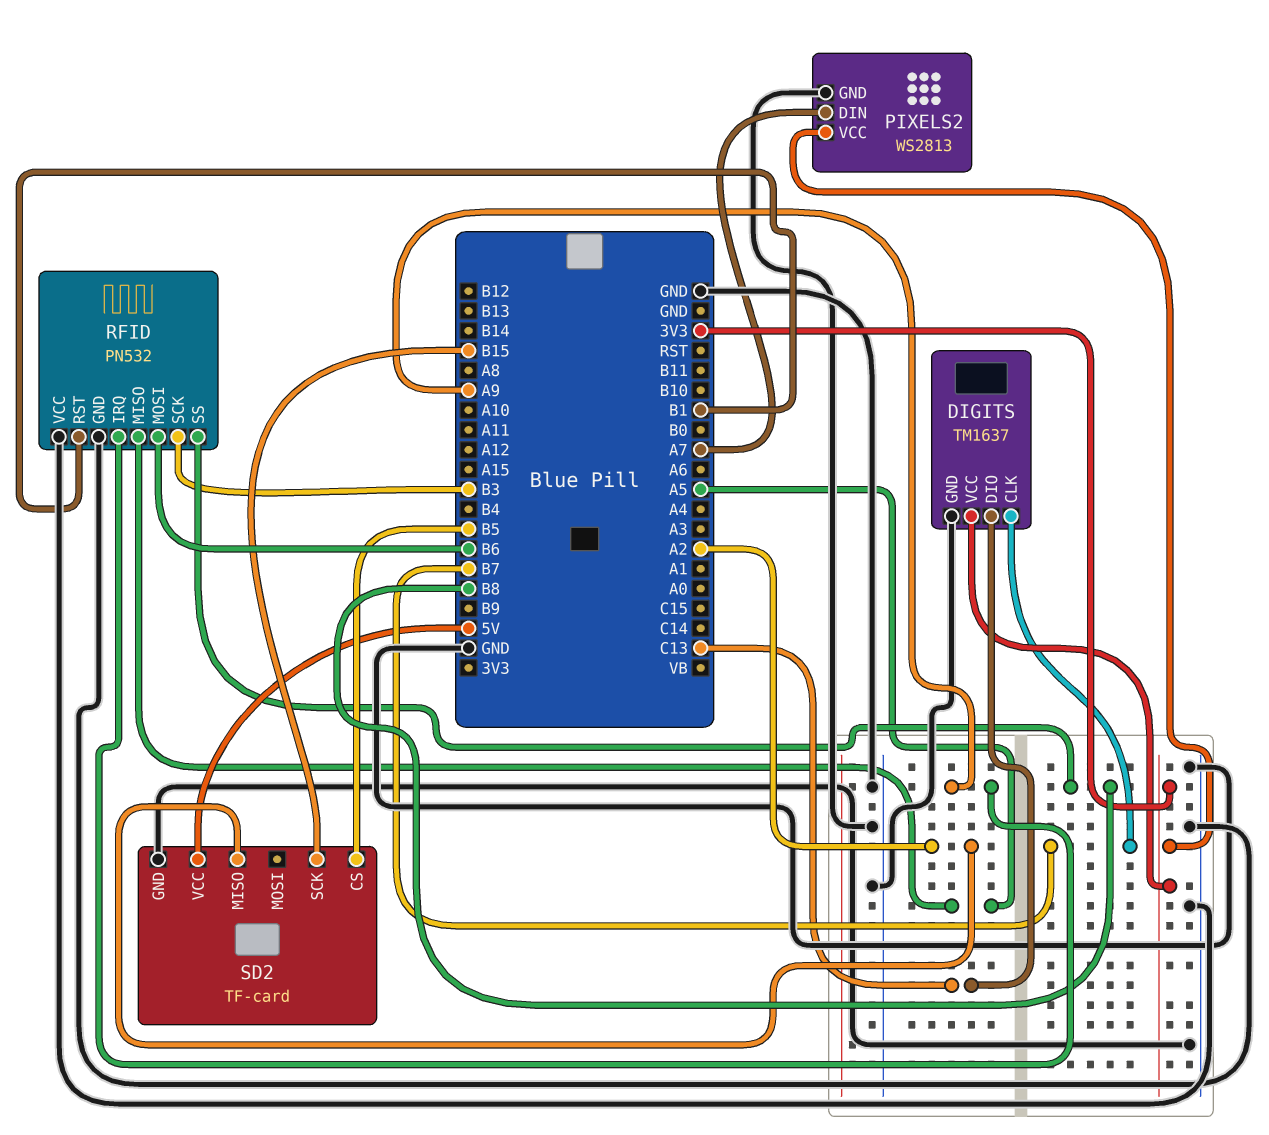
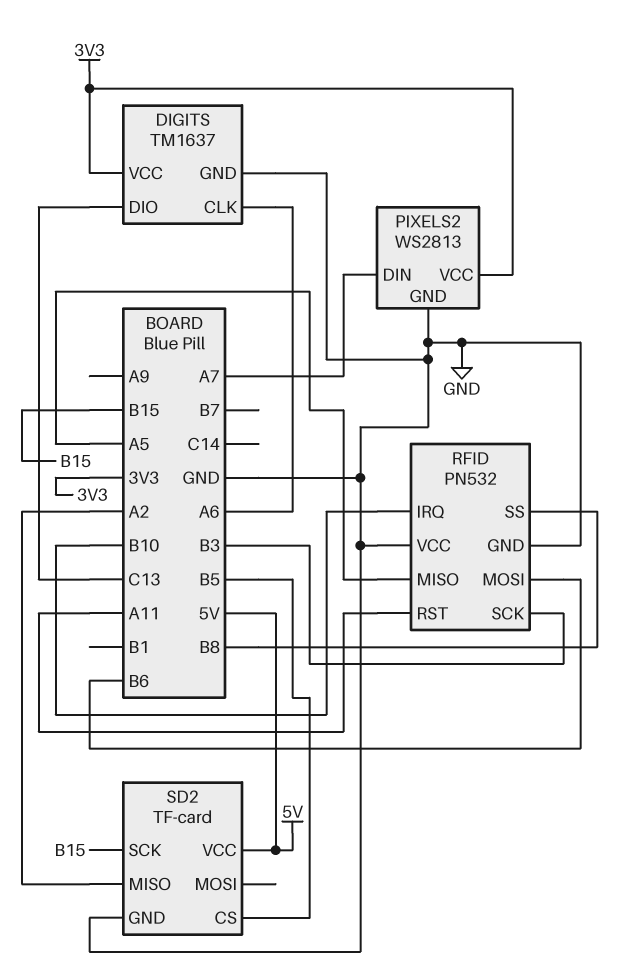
DIGITS pin CLK: B7 -> A6
RFID pin IRQ: A9 -> B10
RFID pin RST: B1 -> A11

